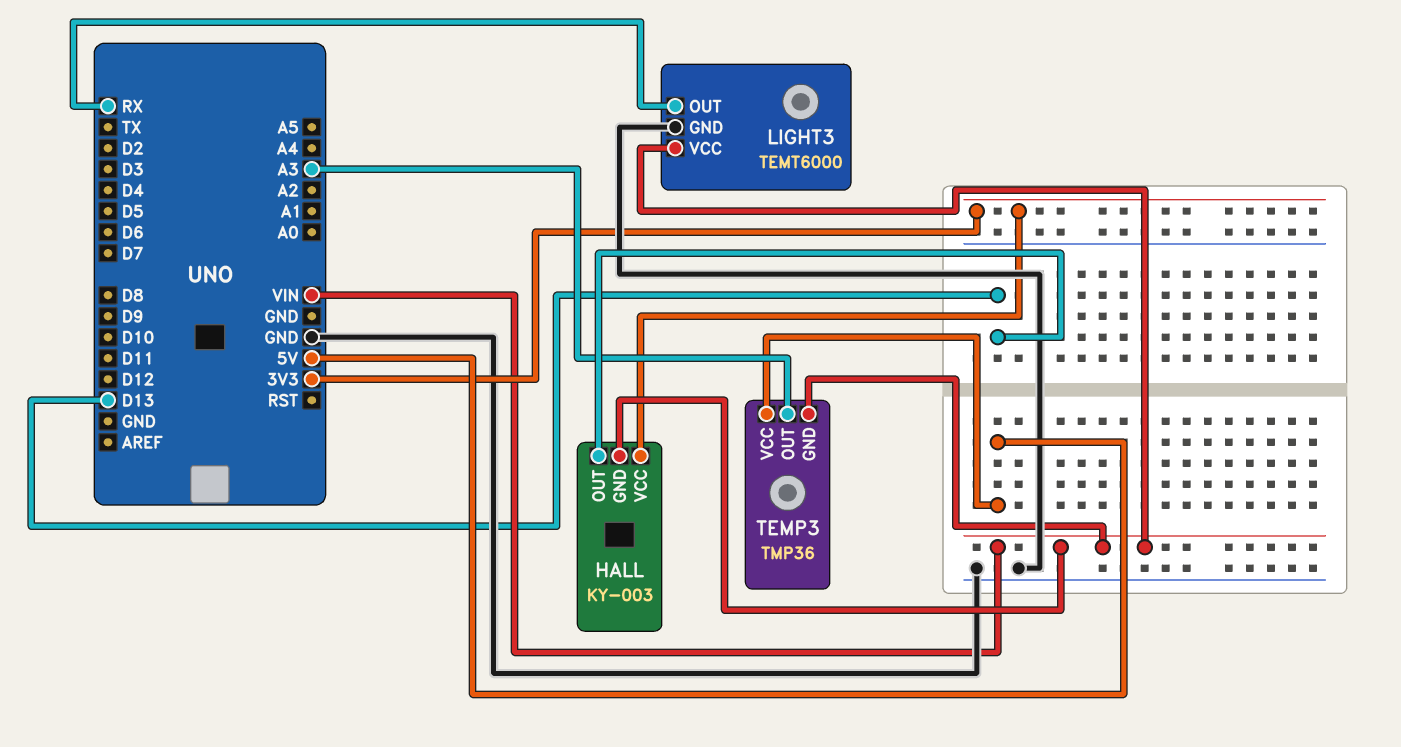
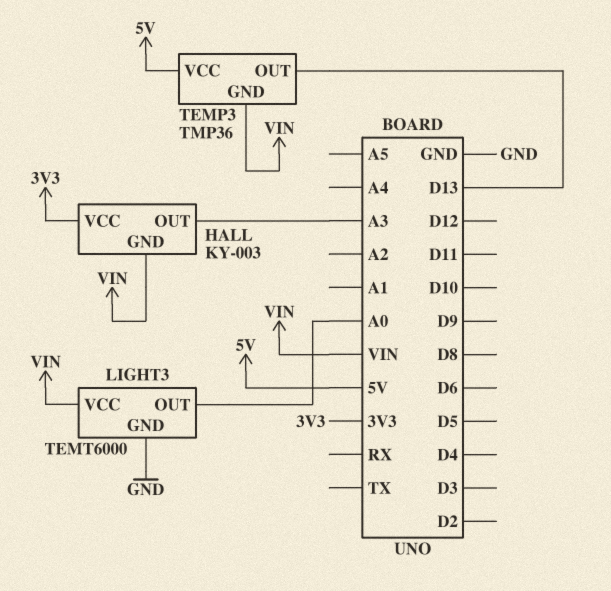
HALL pin OUT: D13 -> A3
LIGHT3 pin OUT: RX -> A0
TEMP3 pin OUT: A3 -> D13

